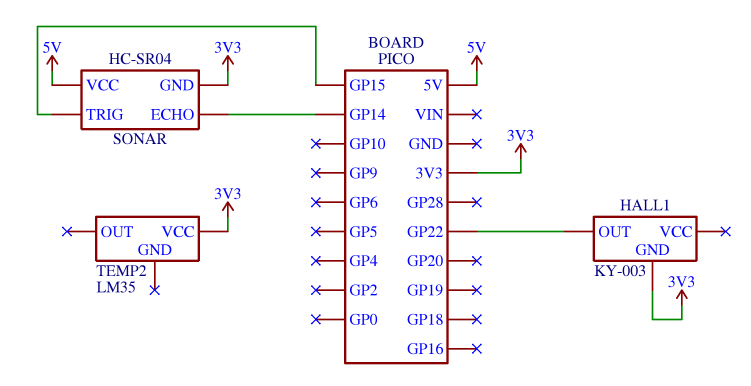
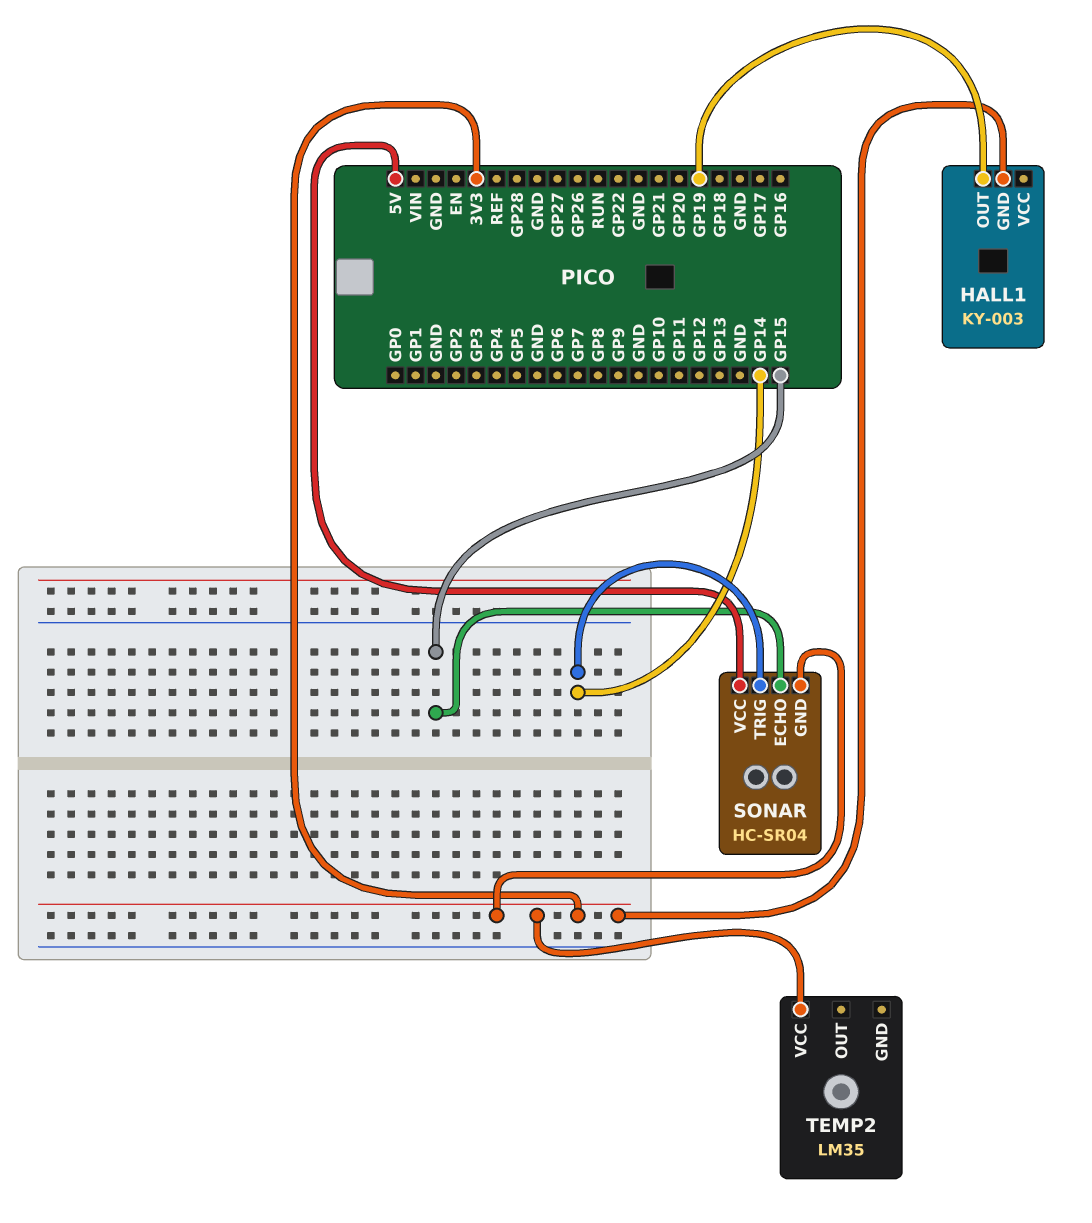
HALL1 pin OUT: GP22 -> GP19
SONAR pin ECHO: GP14 -> GP15
SONAR pin TRIG: GP15 -> GP14

